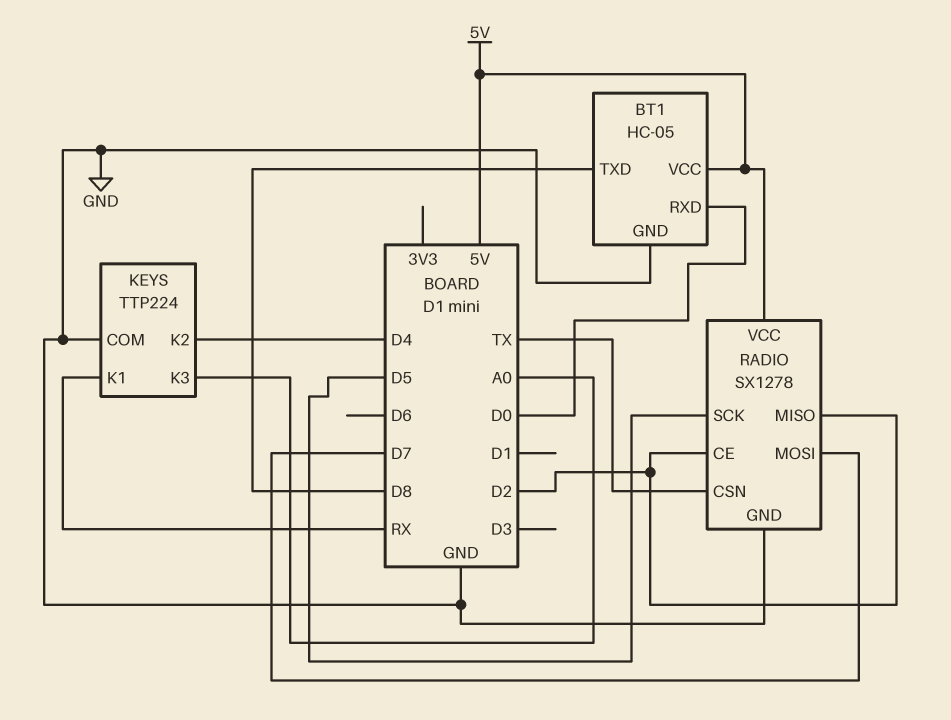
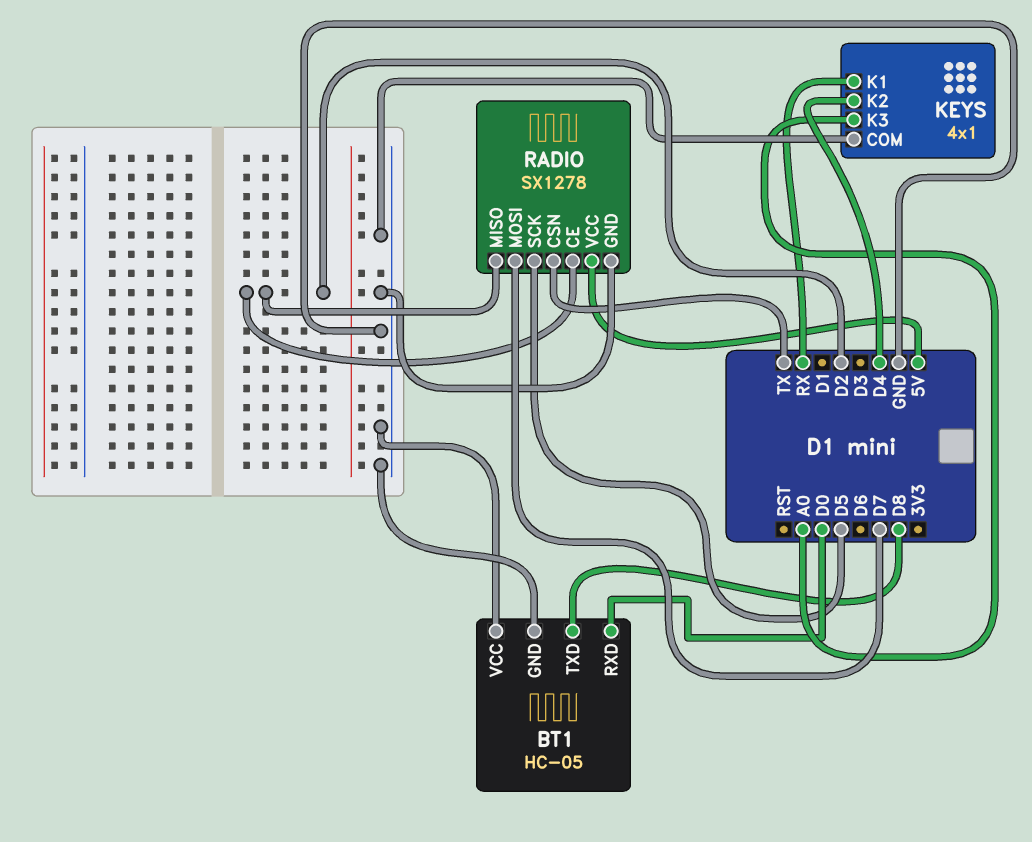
BT1 pin VCC: 5V -> GND
KEYS: TTP224 -> 4x1

